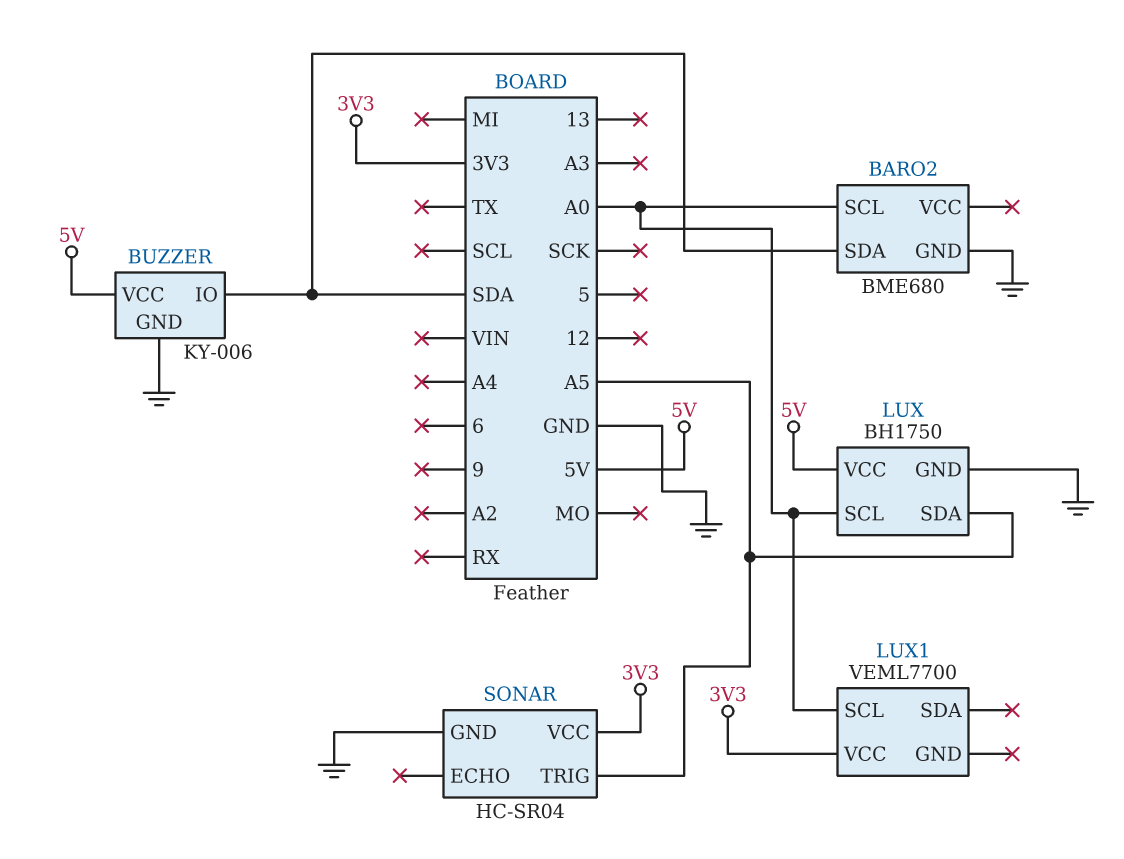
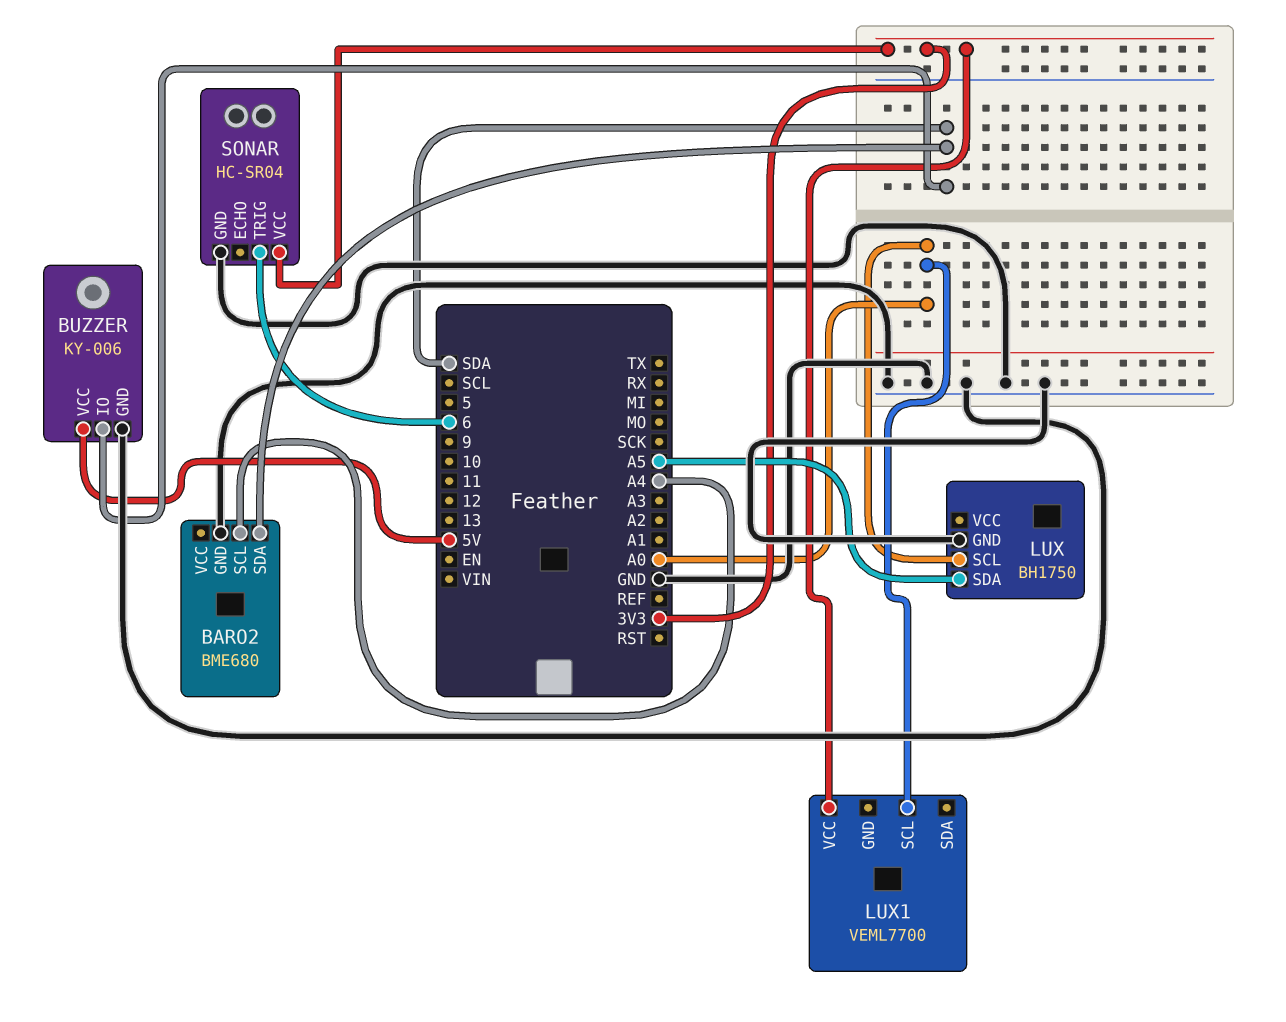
BARO2 pin SCL: A0 -> A4
LUX pin VCC: 5V -> none
SONAR pin TRIG: A5 -> 6

